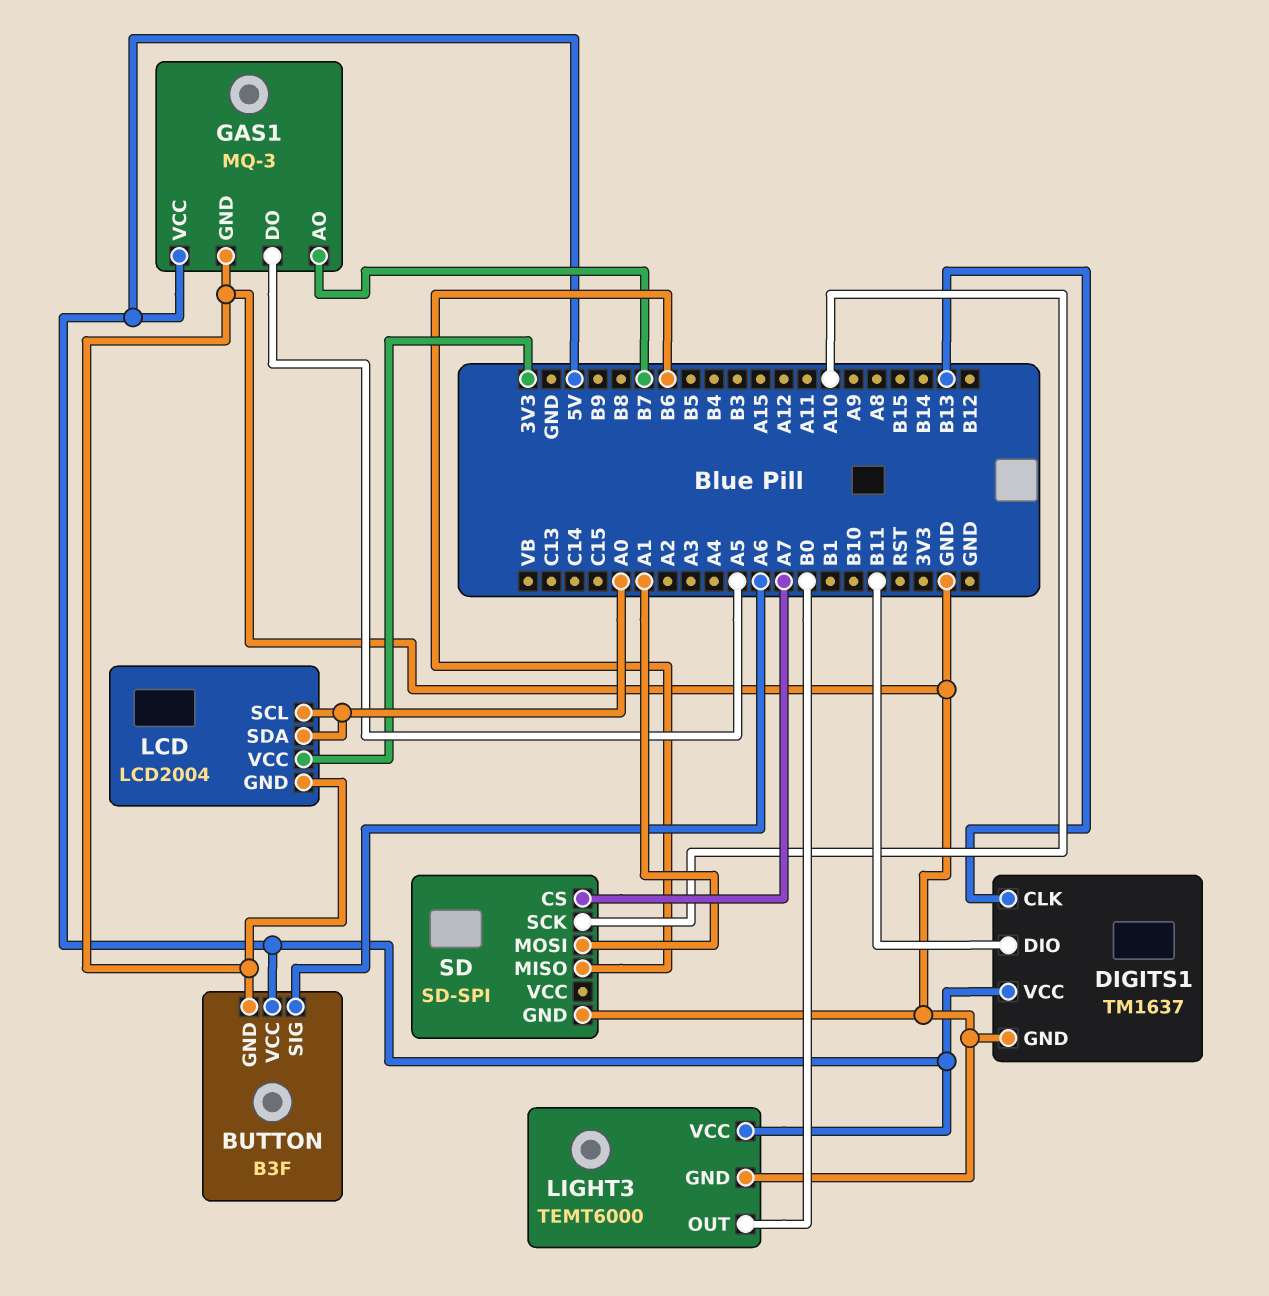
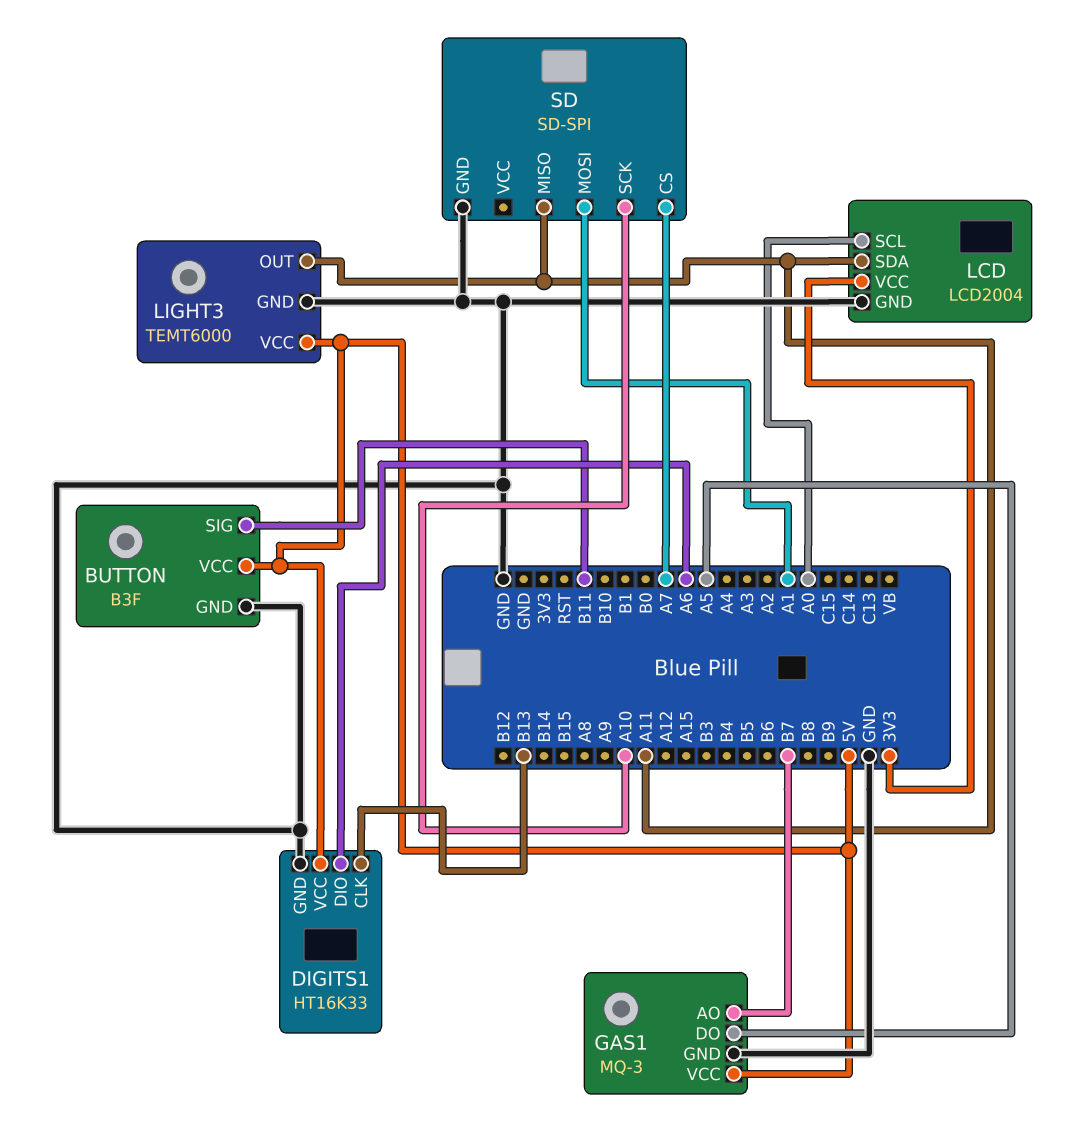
BUTTON pin SIG: A6 -> B11
DIGITS1: TM1637 -> HT16K33
DIGITS1 pin DIO: B11 -> A6
LCD pin SDA: A0 -> A11
LIGHT3 pin OUT: B0 -> A11
SD pin MISO: B6 -> A11

